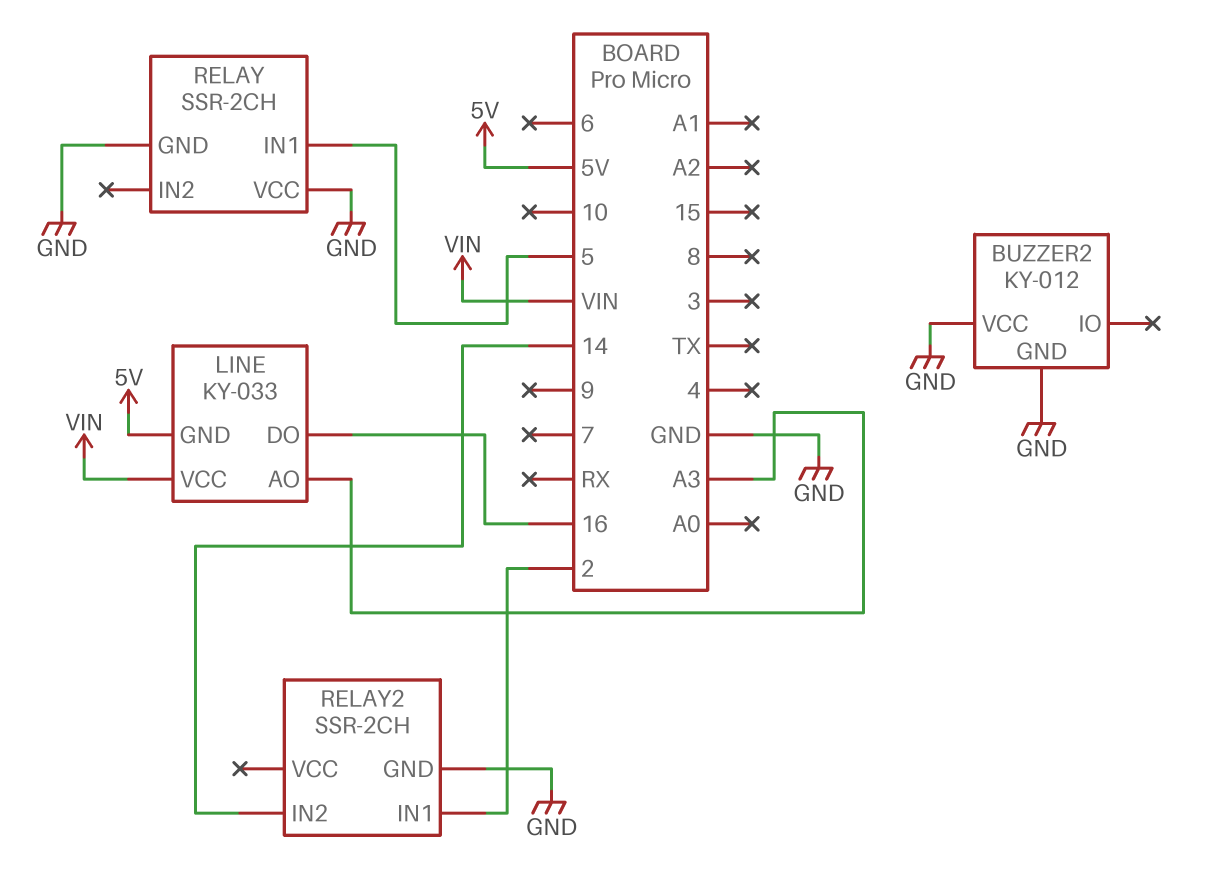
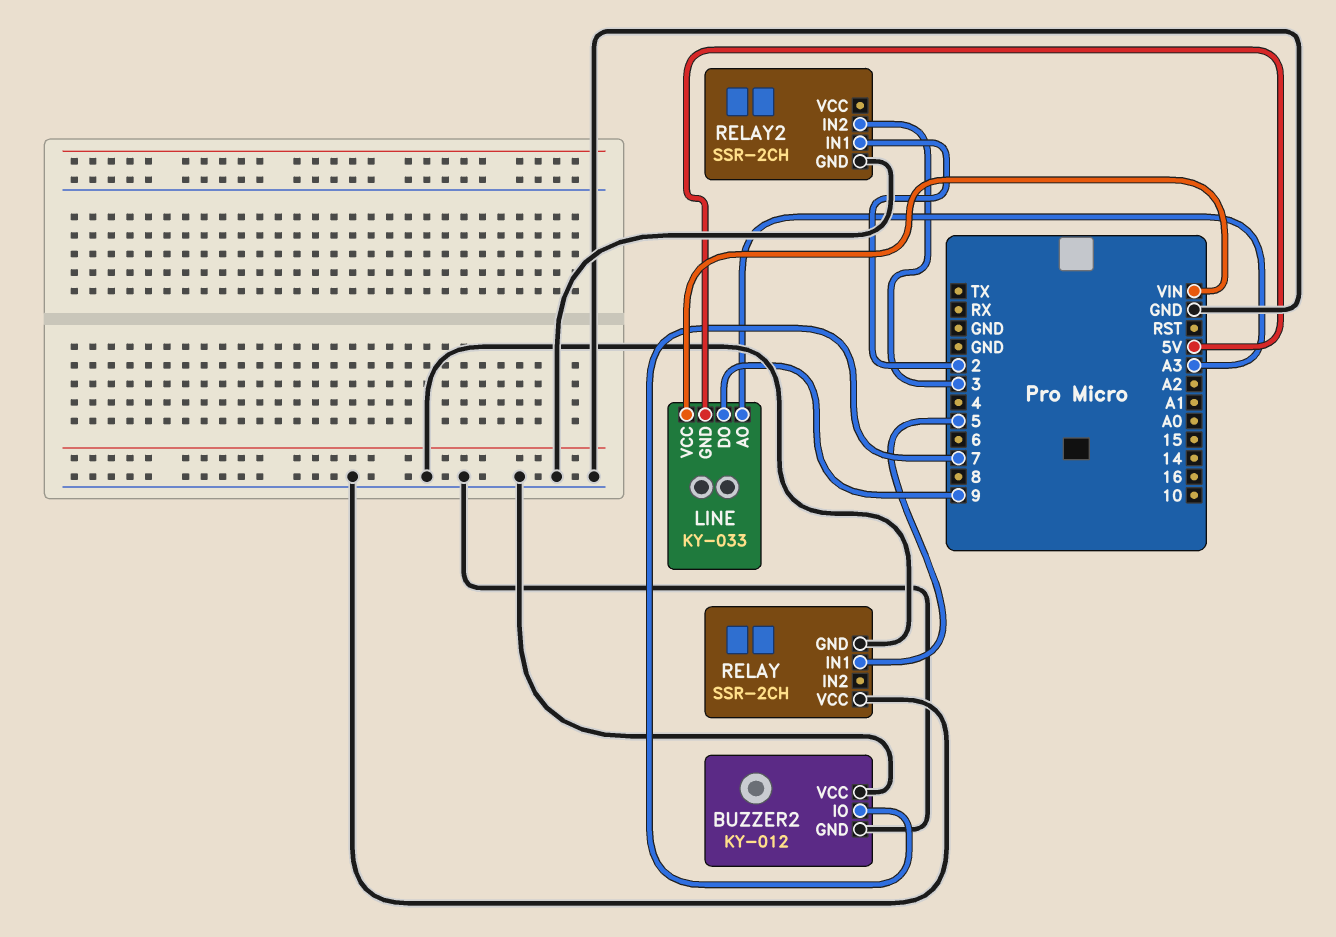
BUZZER2 pin IO: none -> 7
LINE pin DO: 16 -> 9
RELAY2 pin IN2: 14 -> 3

